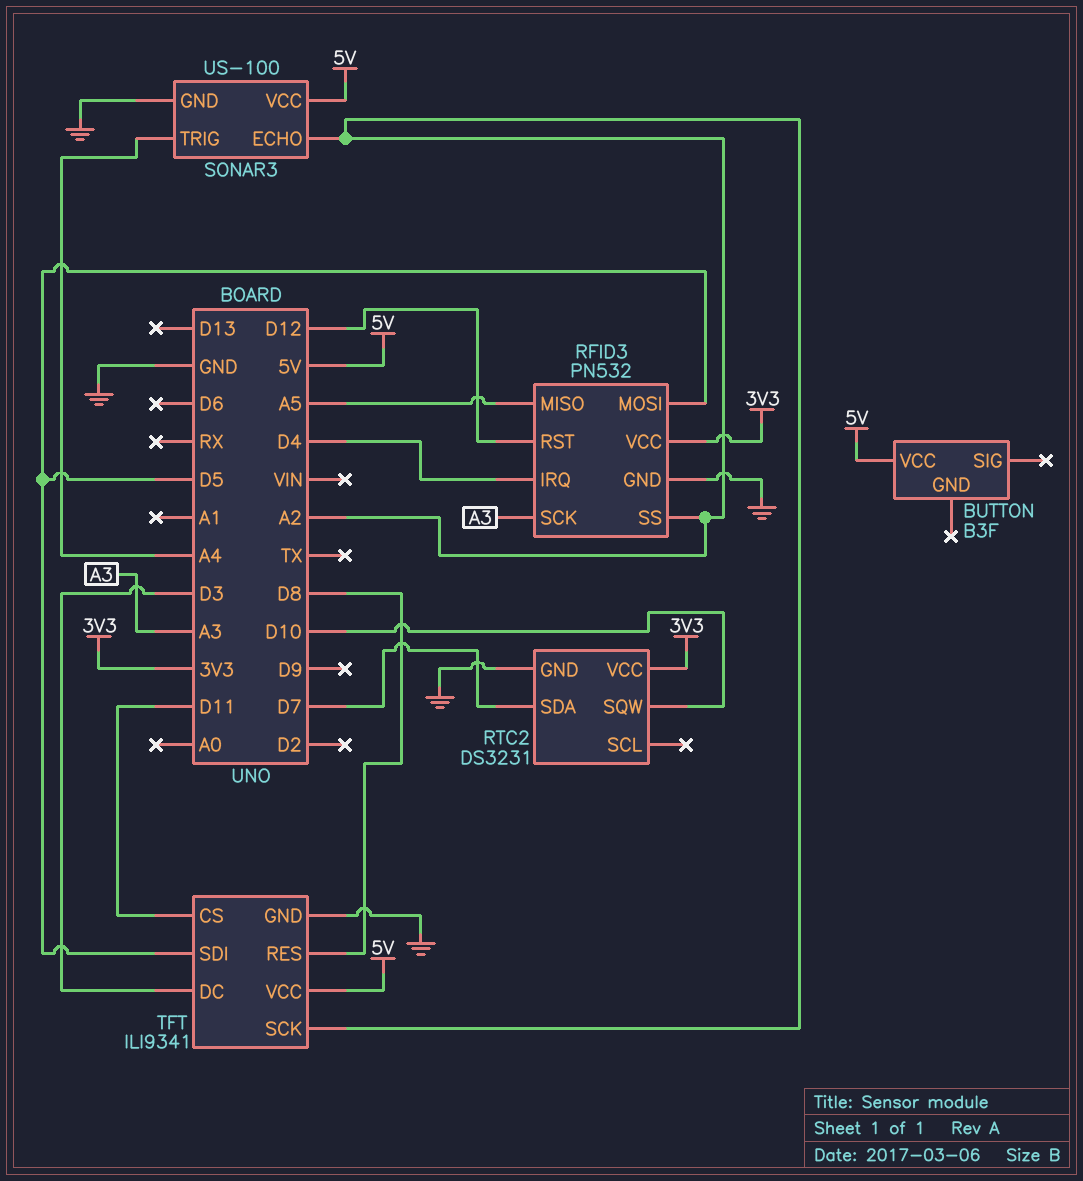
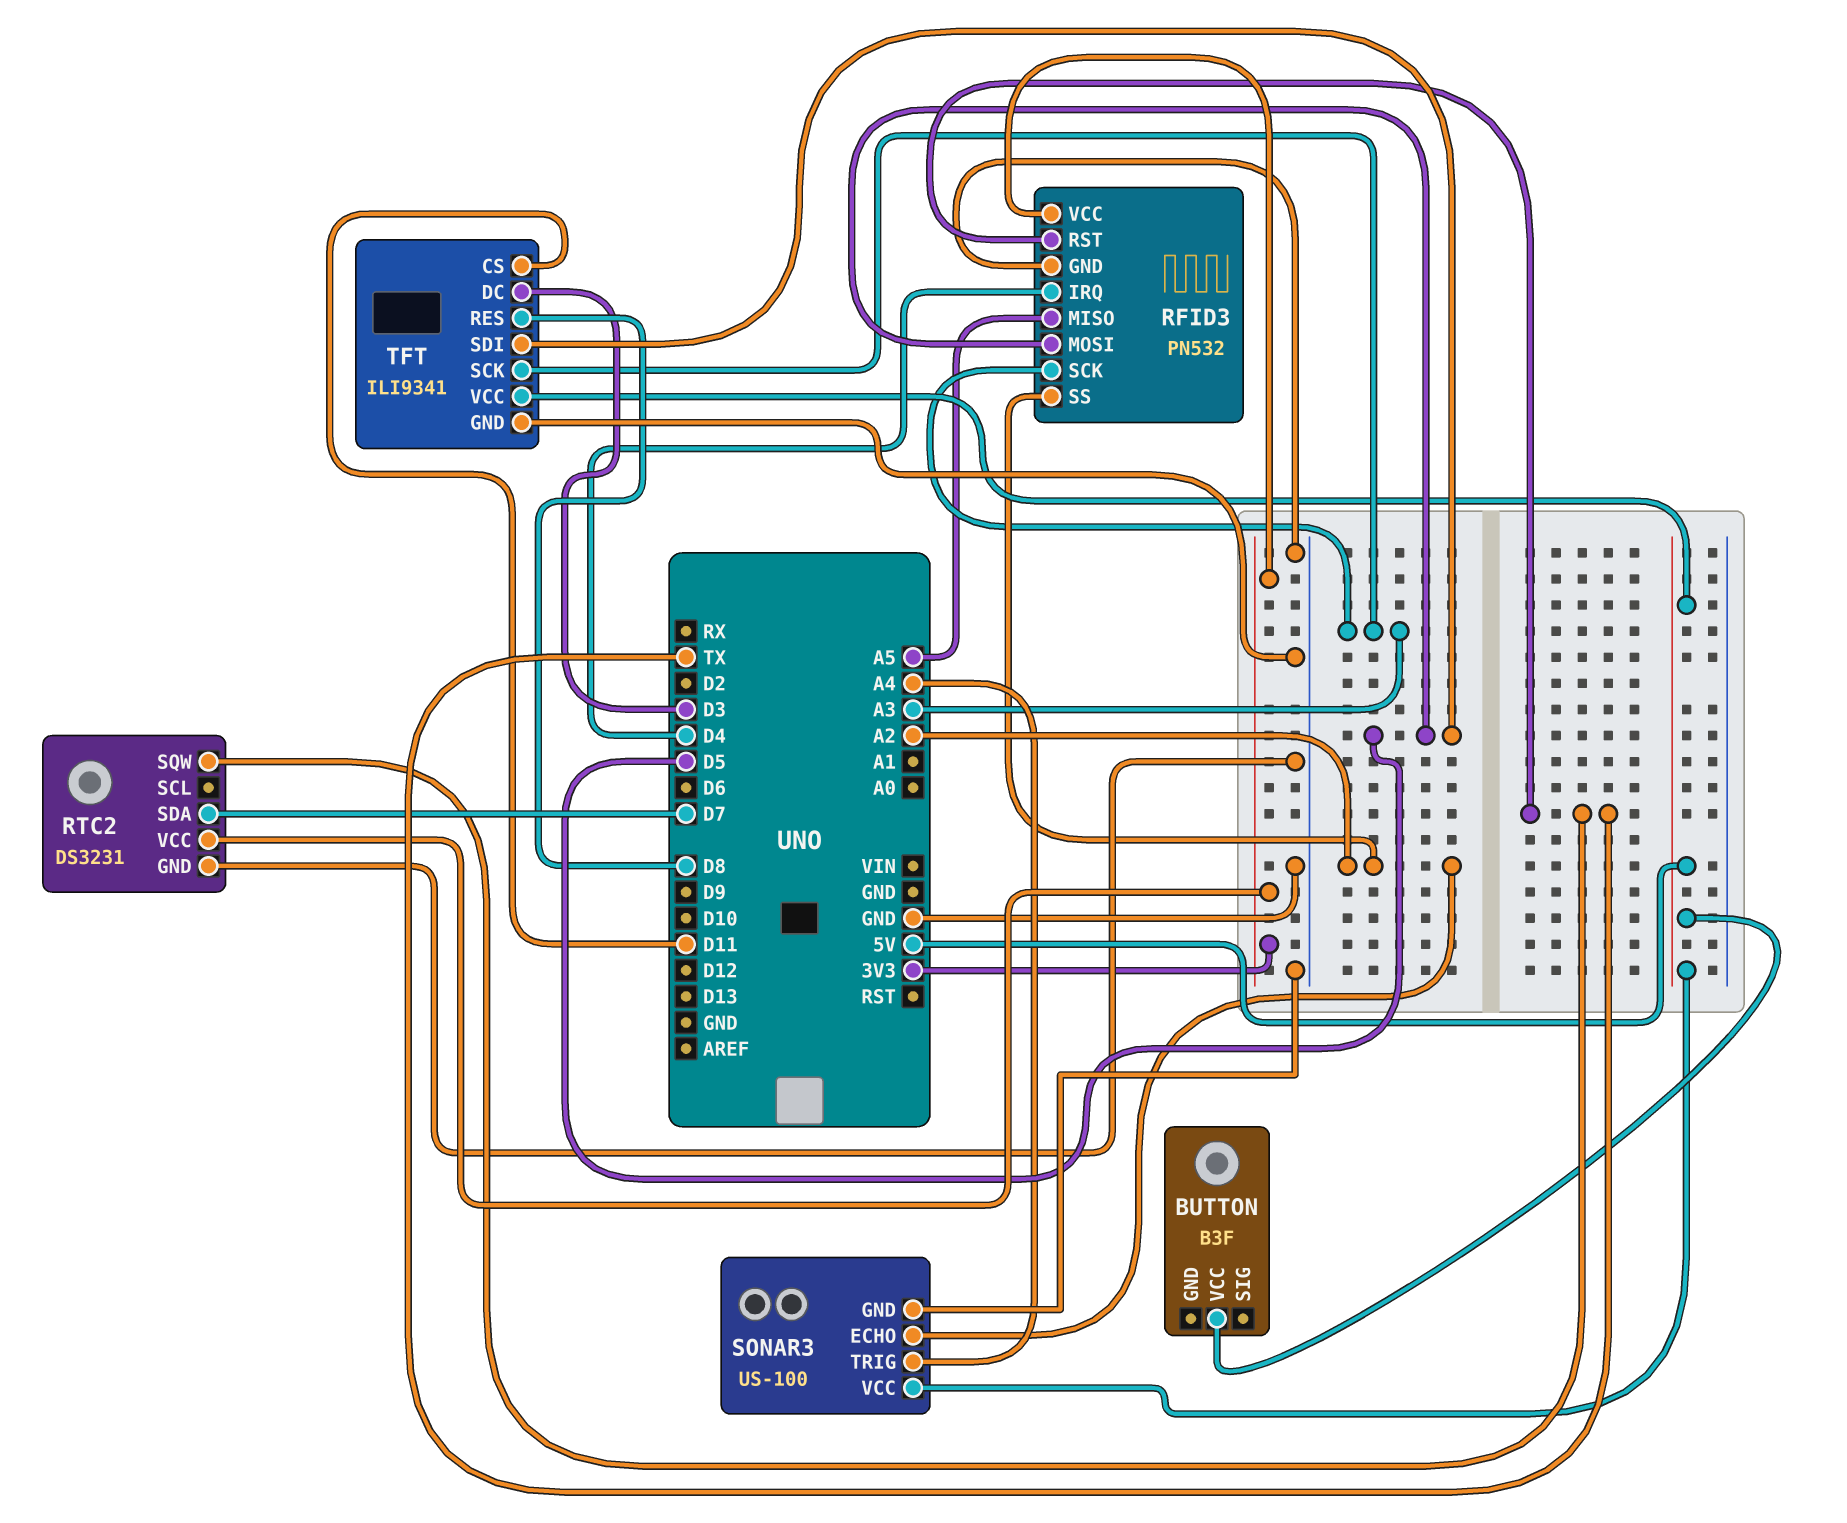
RFID3 pin RST: D12 -> TX
RTC2 pin SQW: D10 -> TX
TFT pin SCK: A2 -> A3

